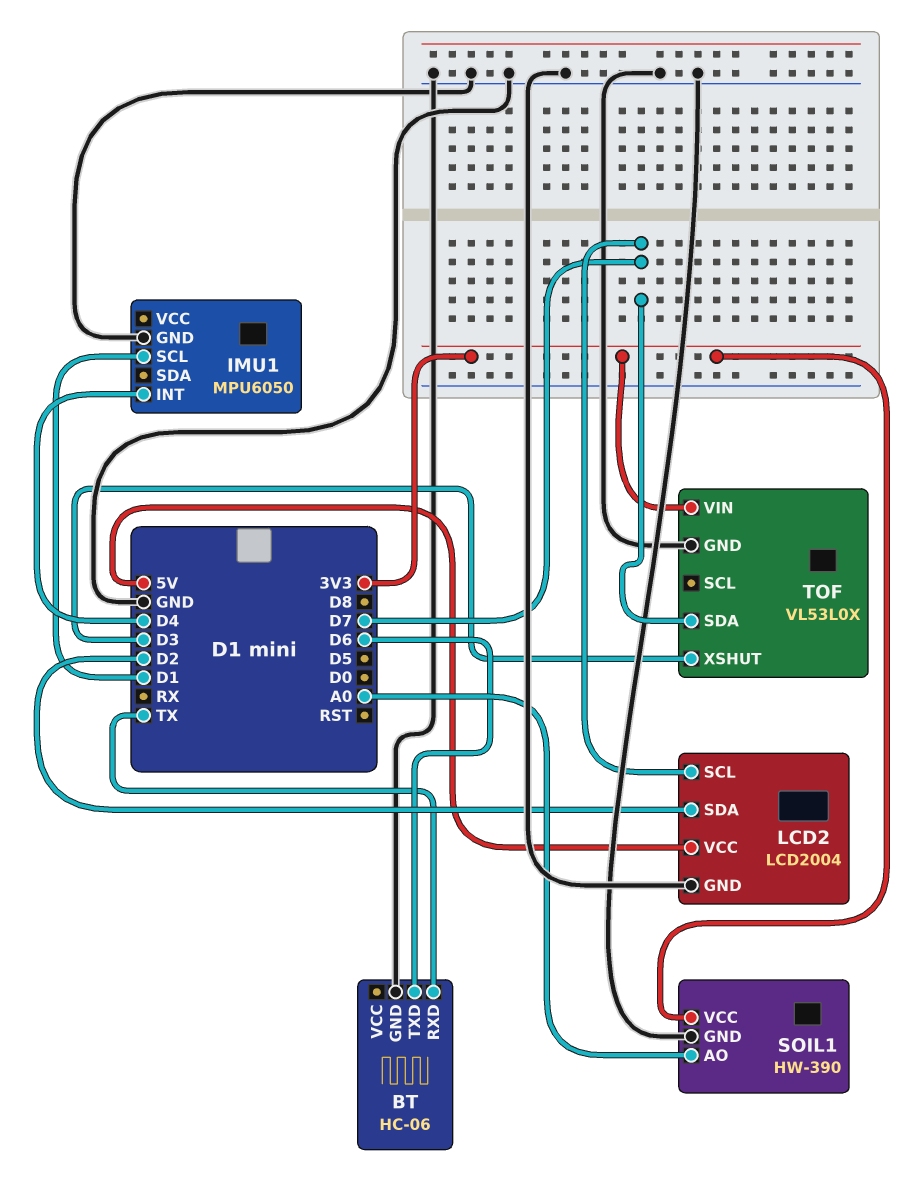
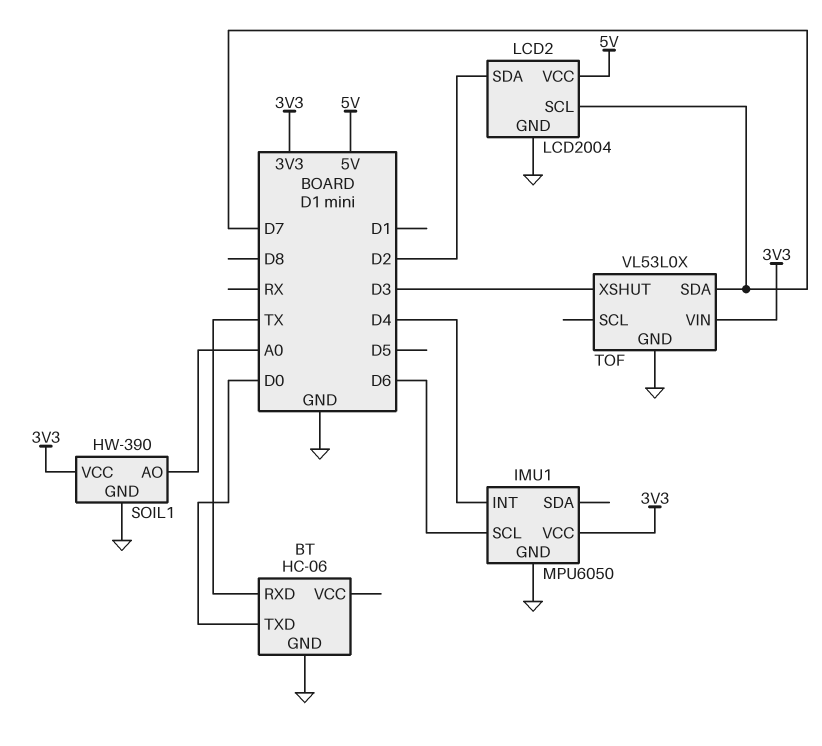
BT pin TXD: D6 -> D0
IMU1 pin SCL: D1 -> D6
IMU1 pin VCC: none -> 3V3

